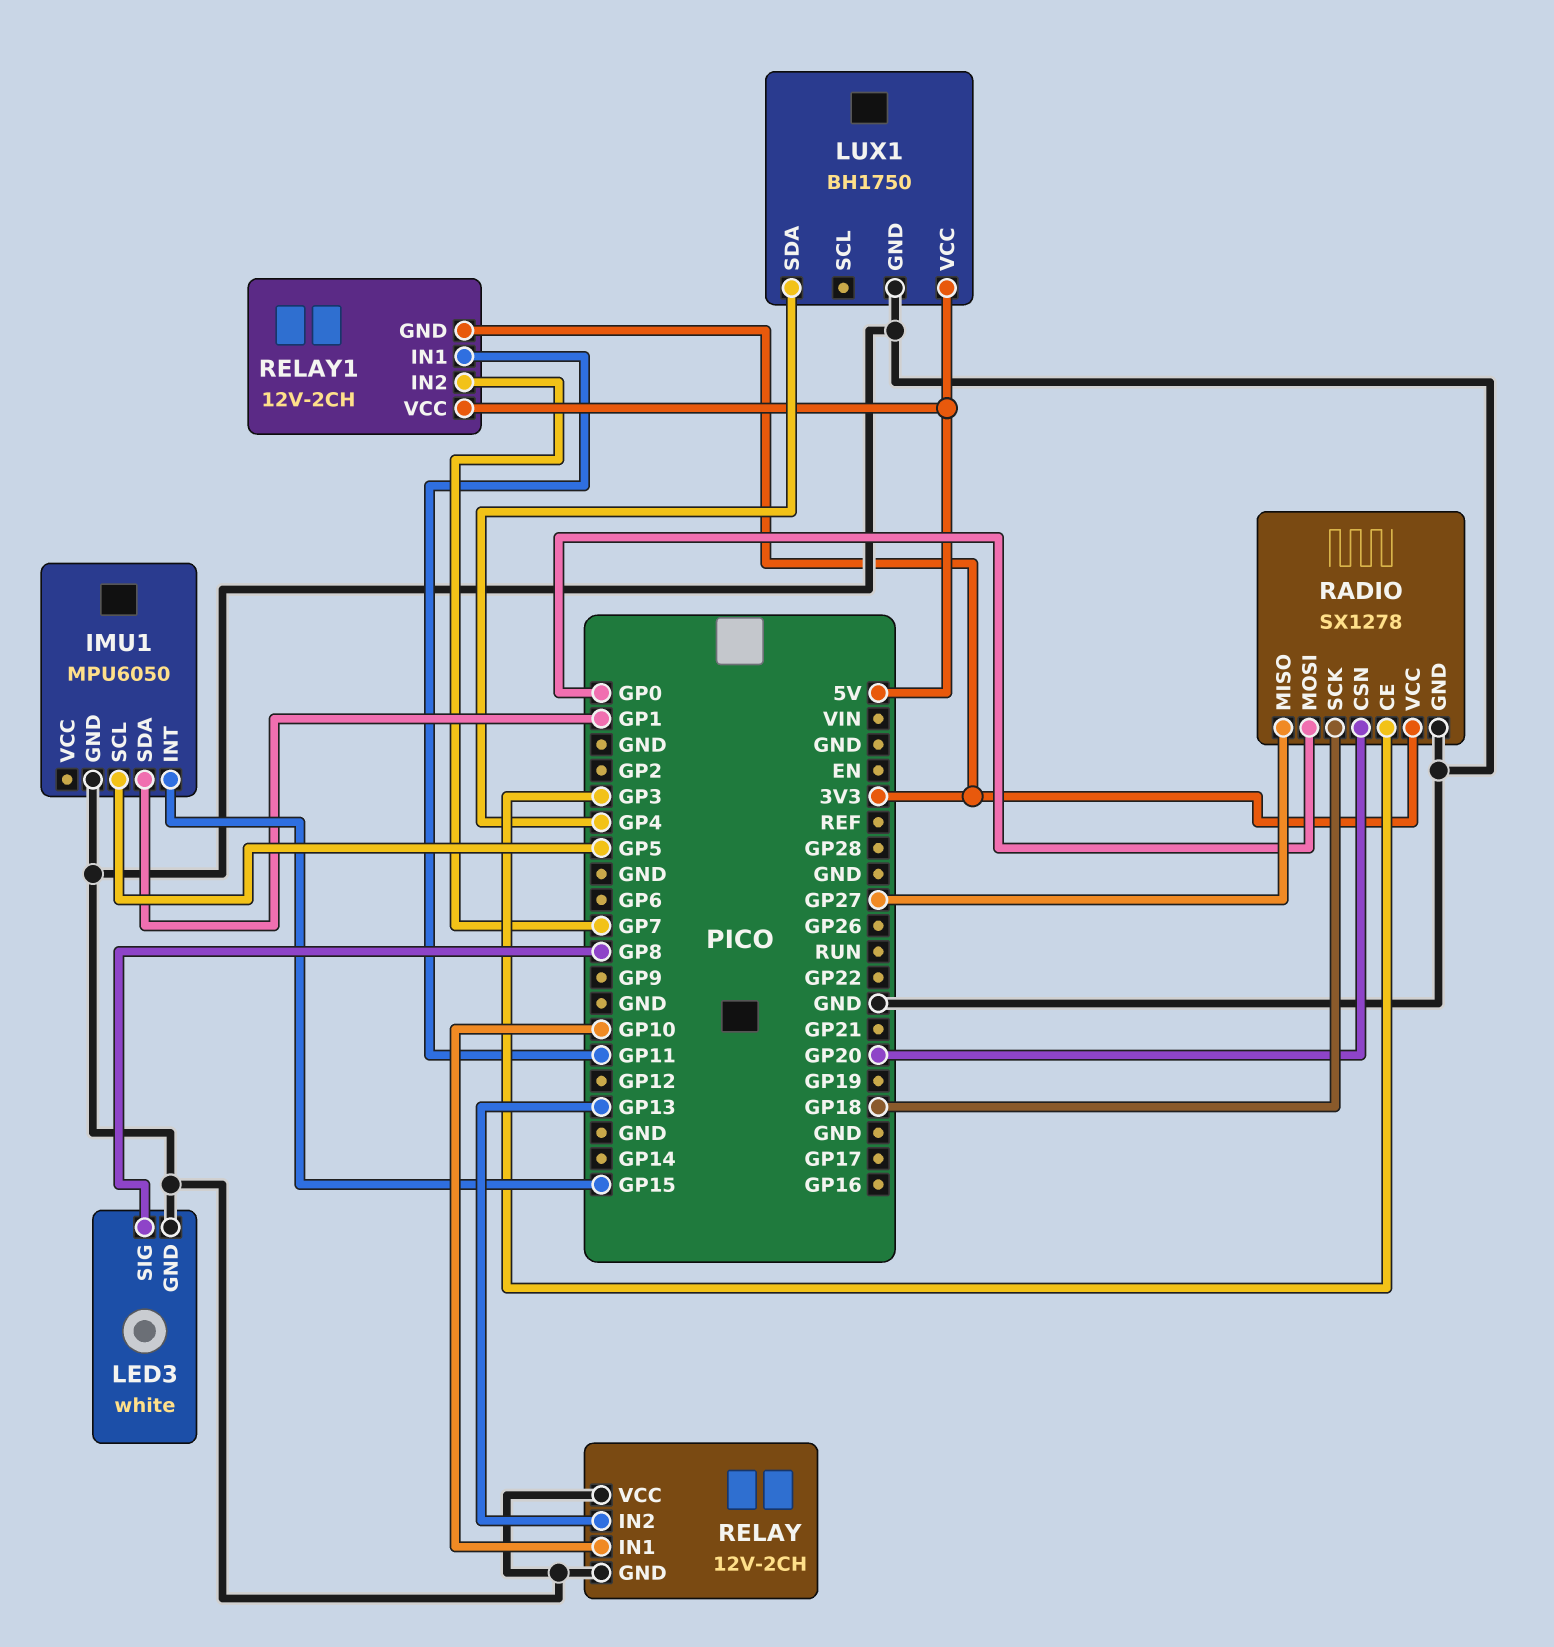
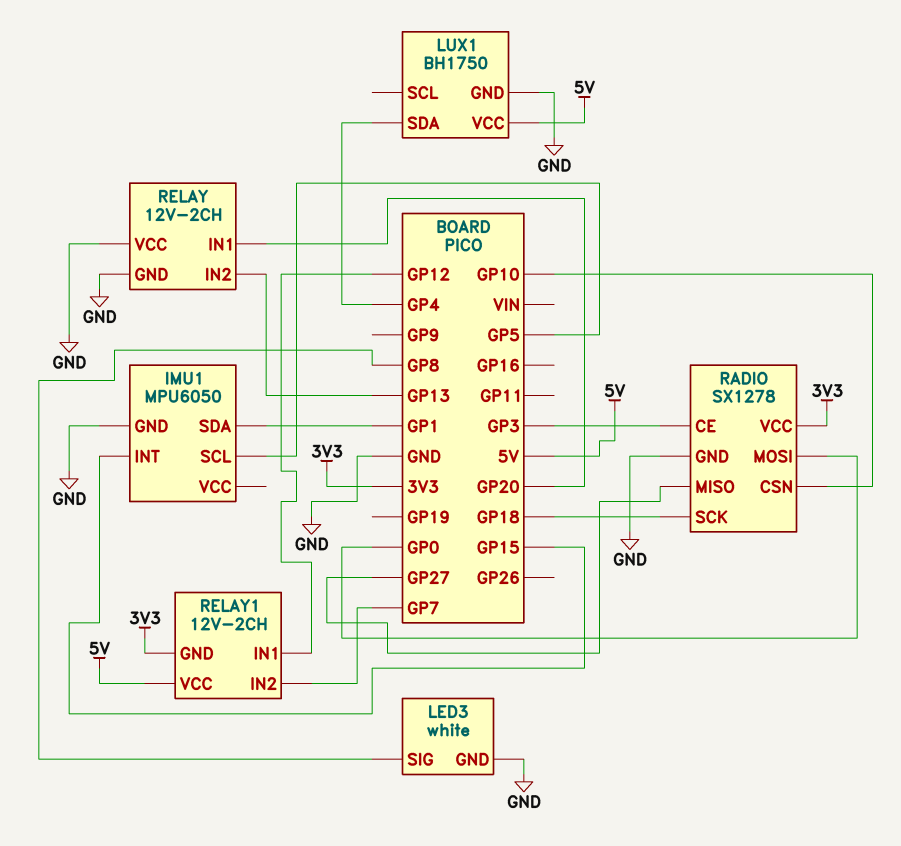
RADIO pin CSN: GP20 -> GP10
RELAY pin IN1: GP10 -> GP20
RELAY1 pin IN1: GP11 -> GP12

